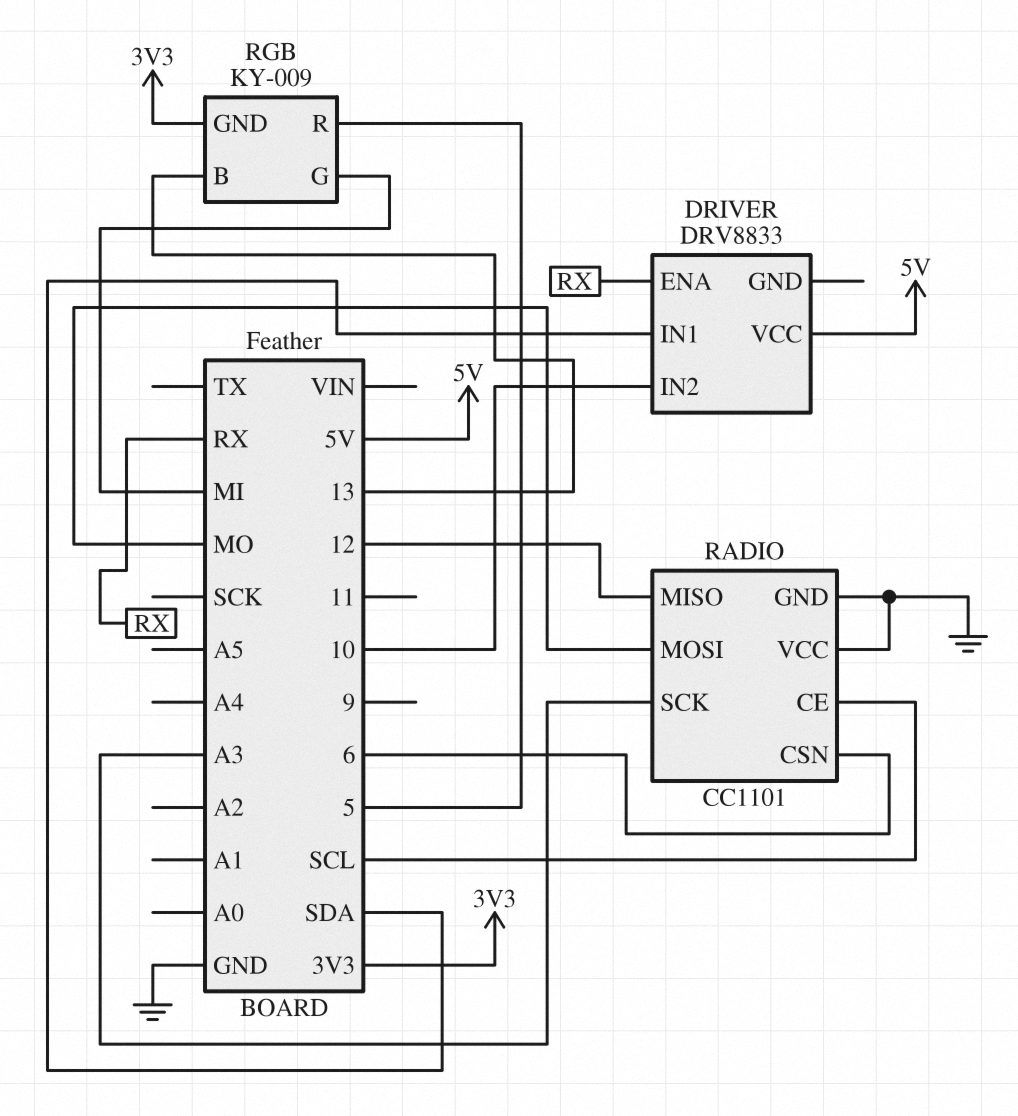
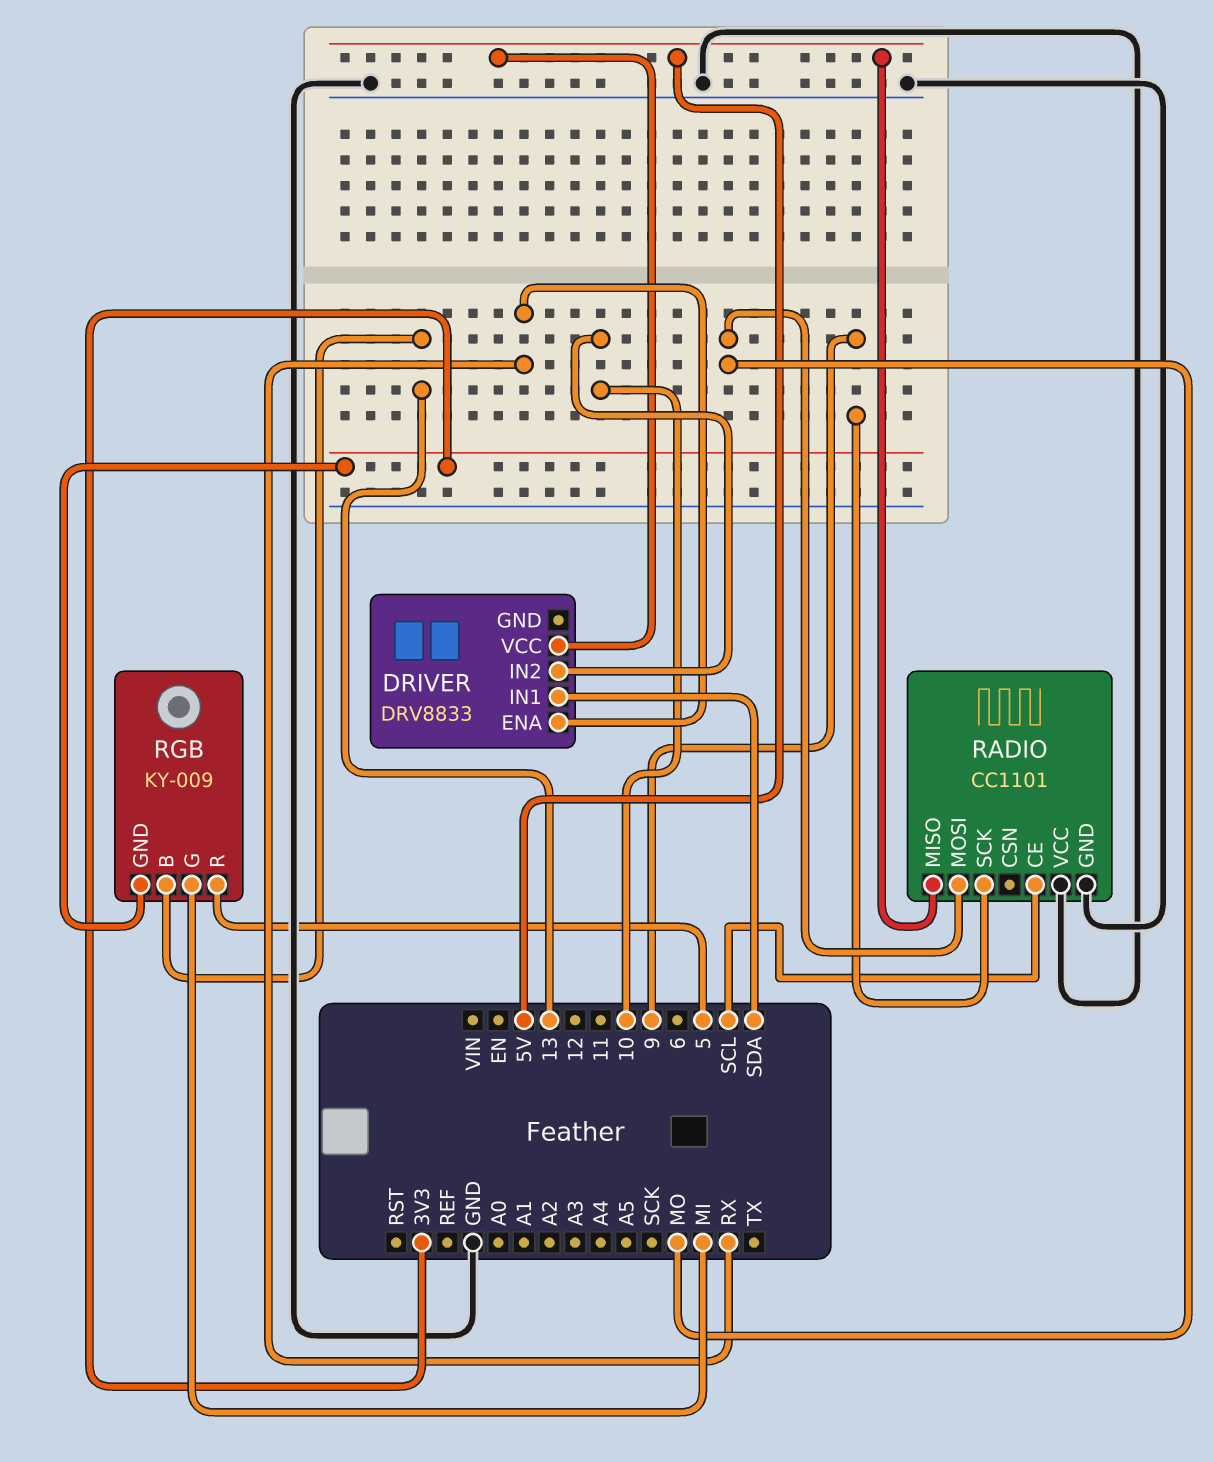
RADIO pin CSN: 6 -> none
RADIO pin MISO: 12 -> 5V
RADIO pin SCK: A3 -> 9

